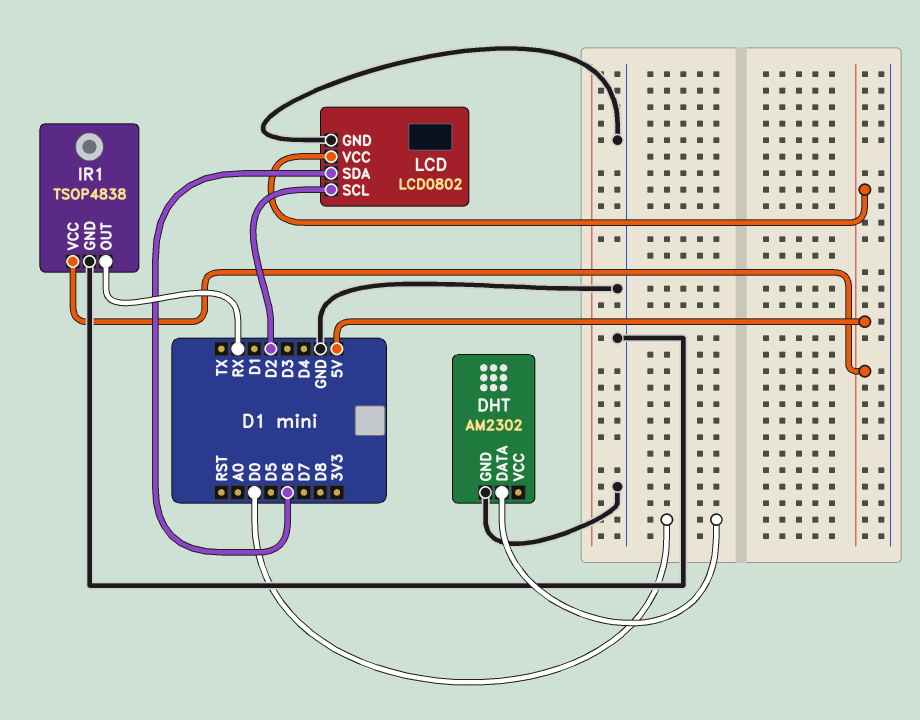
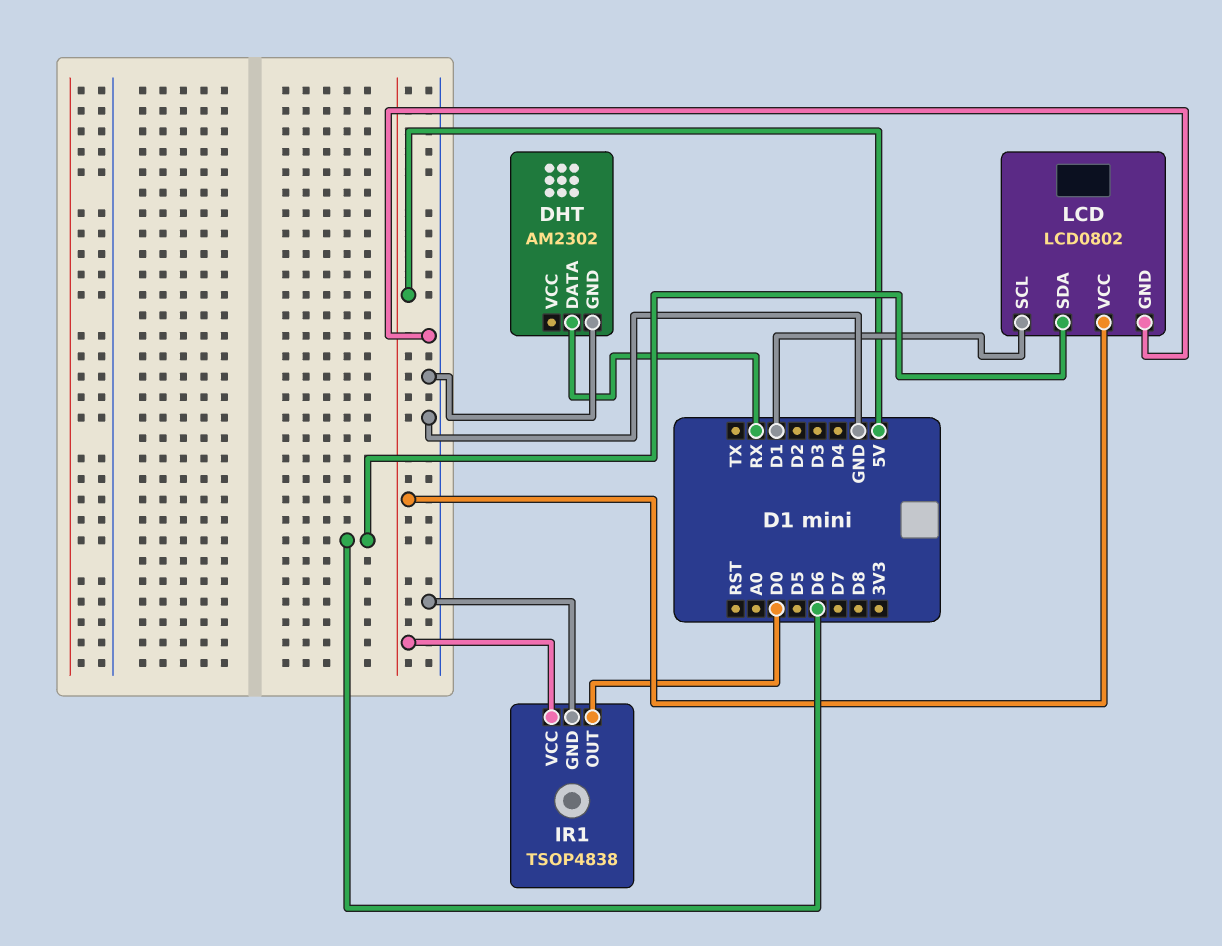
DHT pin DATA: D0 -> RX
IR1 pin OUT: RX -> D0
LCD pin SCL: D2 -> D1

